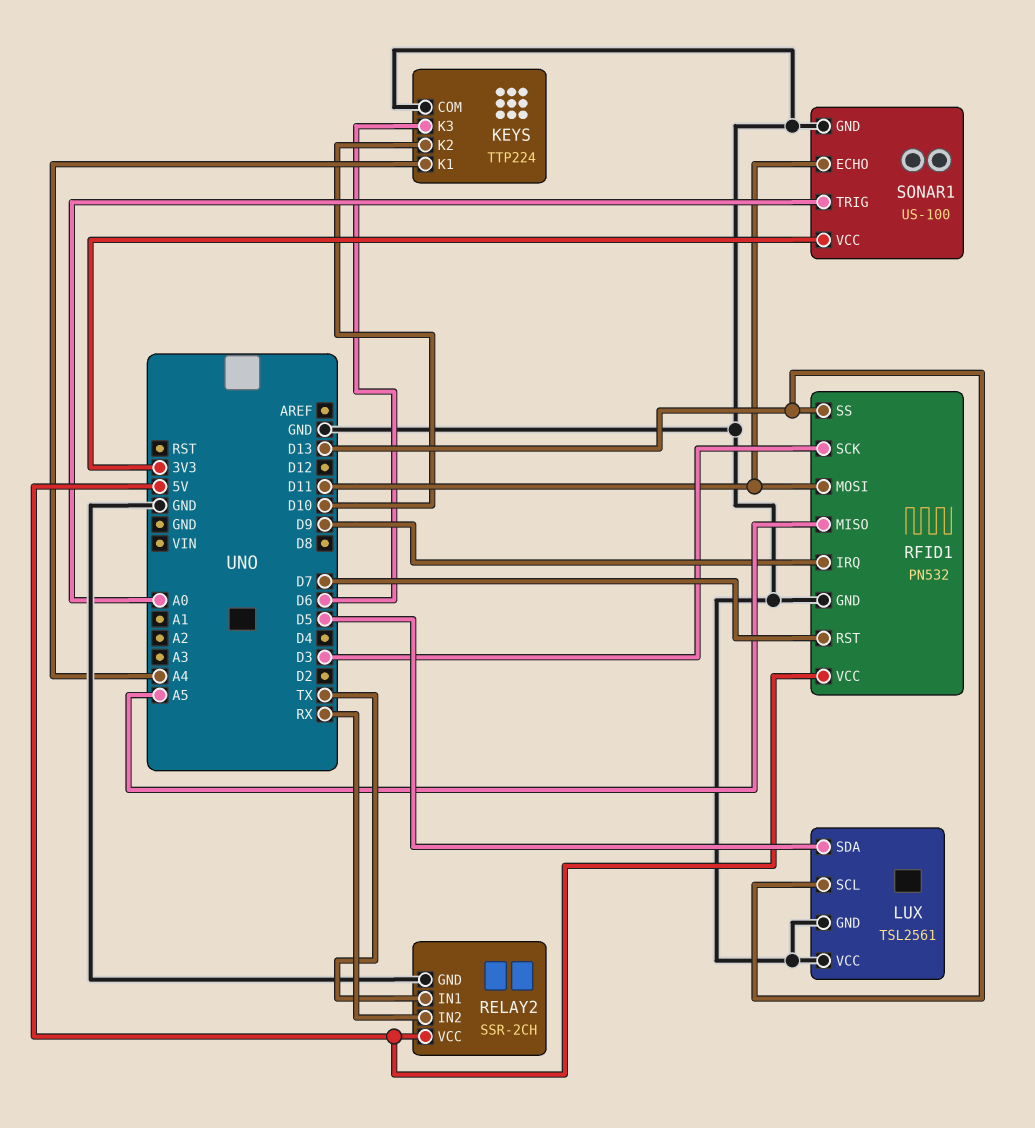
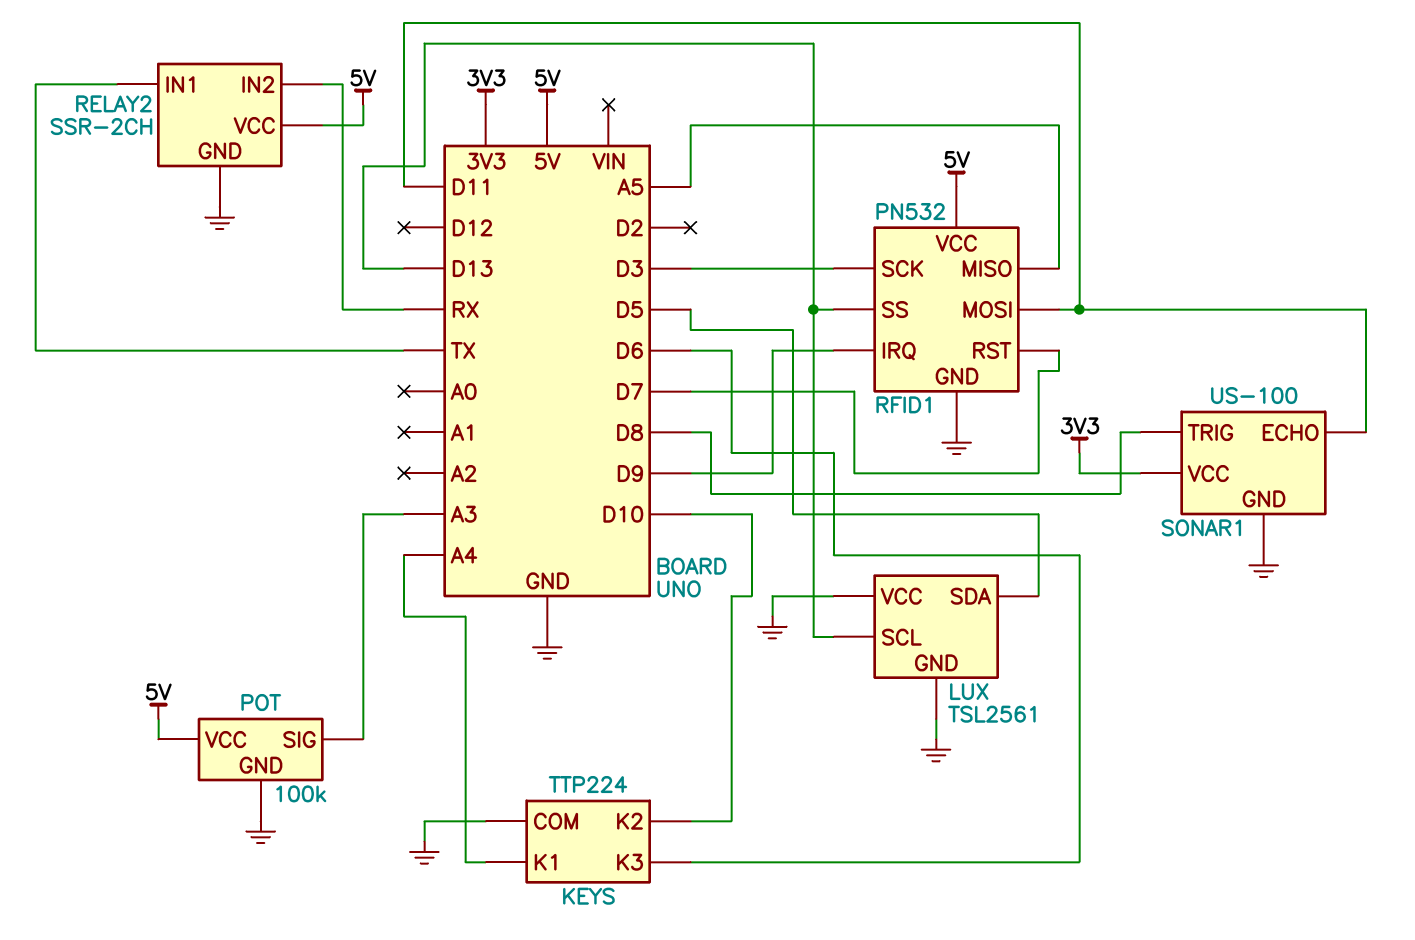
POT: none -> 100k
POT pin GND: none -> GND
POT pin SIG: none -> A3
POT pin VCC: none -> 5V
SONAR1 pin TRIG: A0 -> D8

